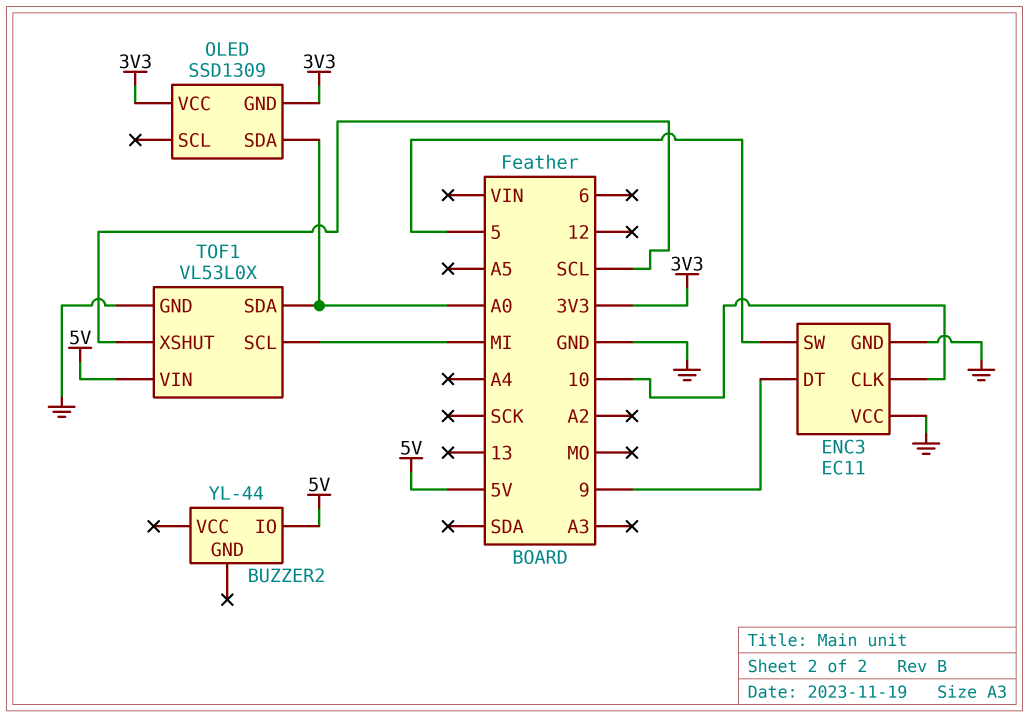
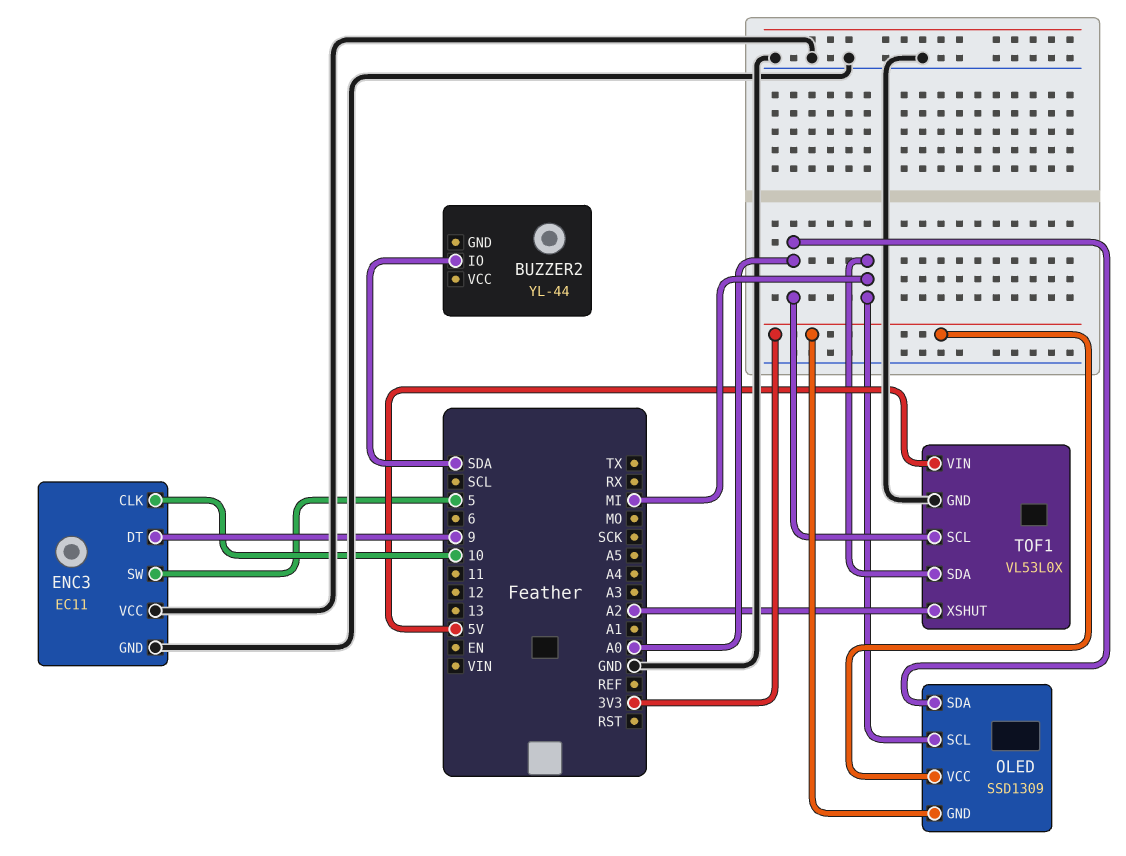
BUZZER2 pin IO: 5V -> SDA
OLED pin SCL: none -> MI
TOF1 pin SCL: MI -> A0
TOF1 pin SDA: A0 -> MI
TOF1 pin XSHUT: SCL -> A2

